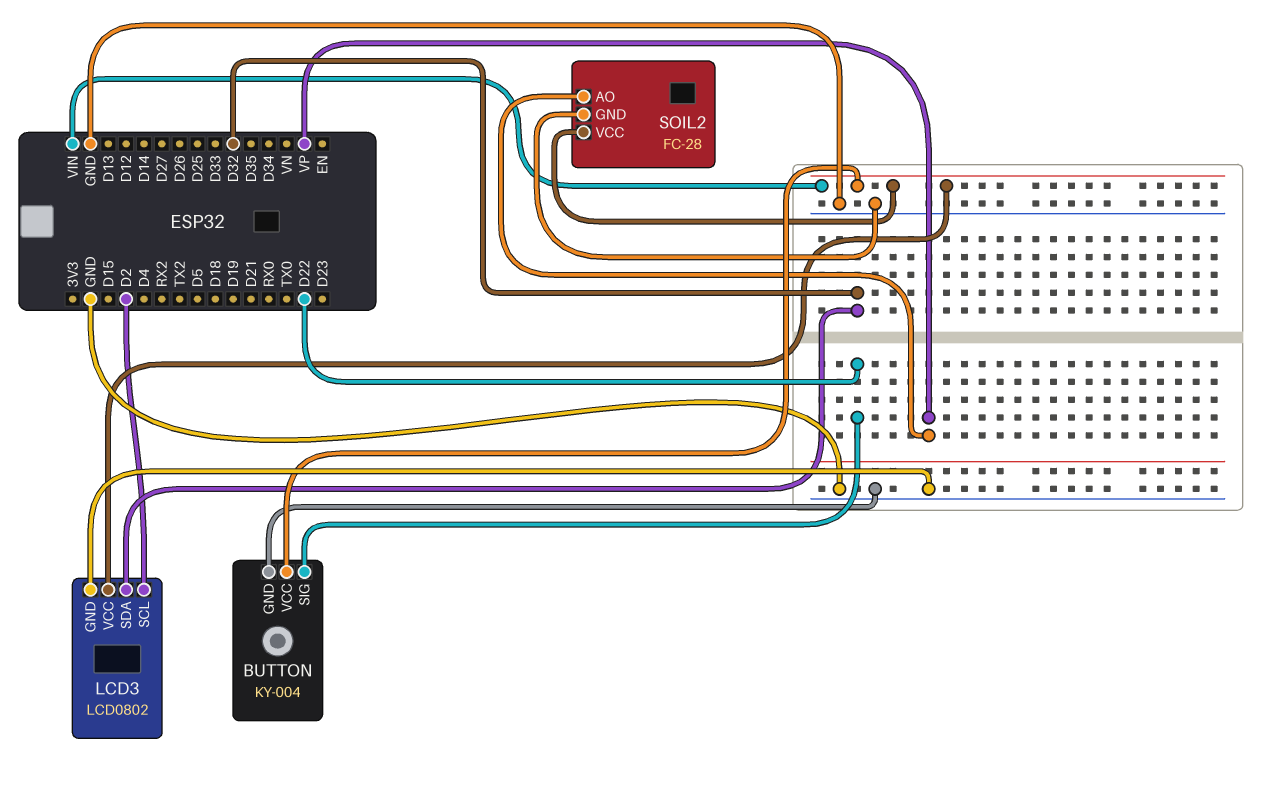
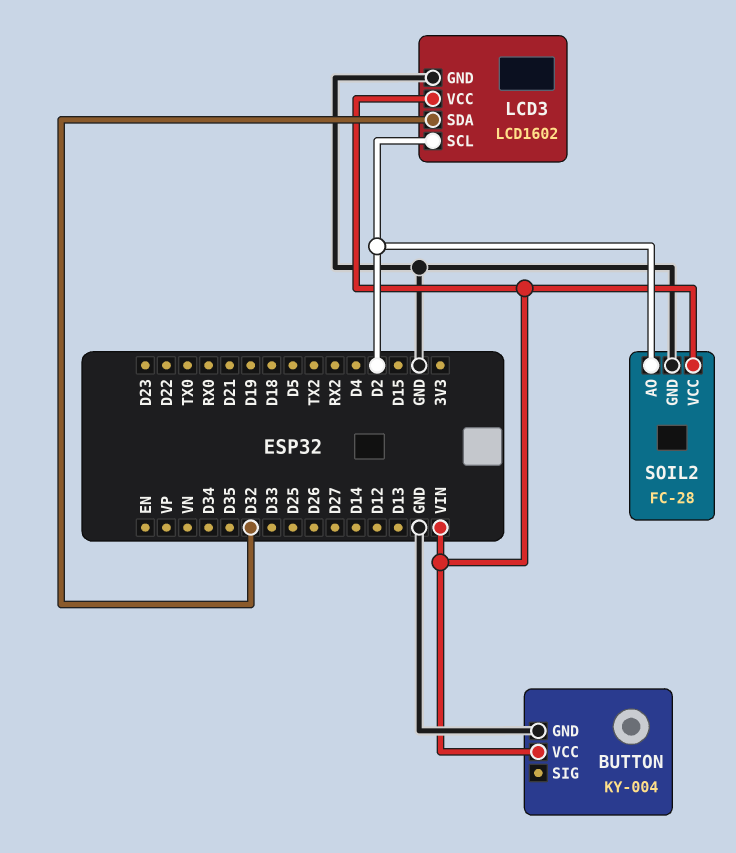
BUTTON pin SIG: D22 -> none
LCD3: LCD0802 -> LCD1602
SOIL2 pin AO: VP -> D2

